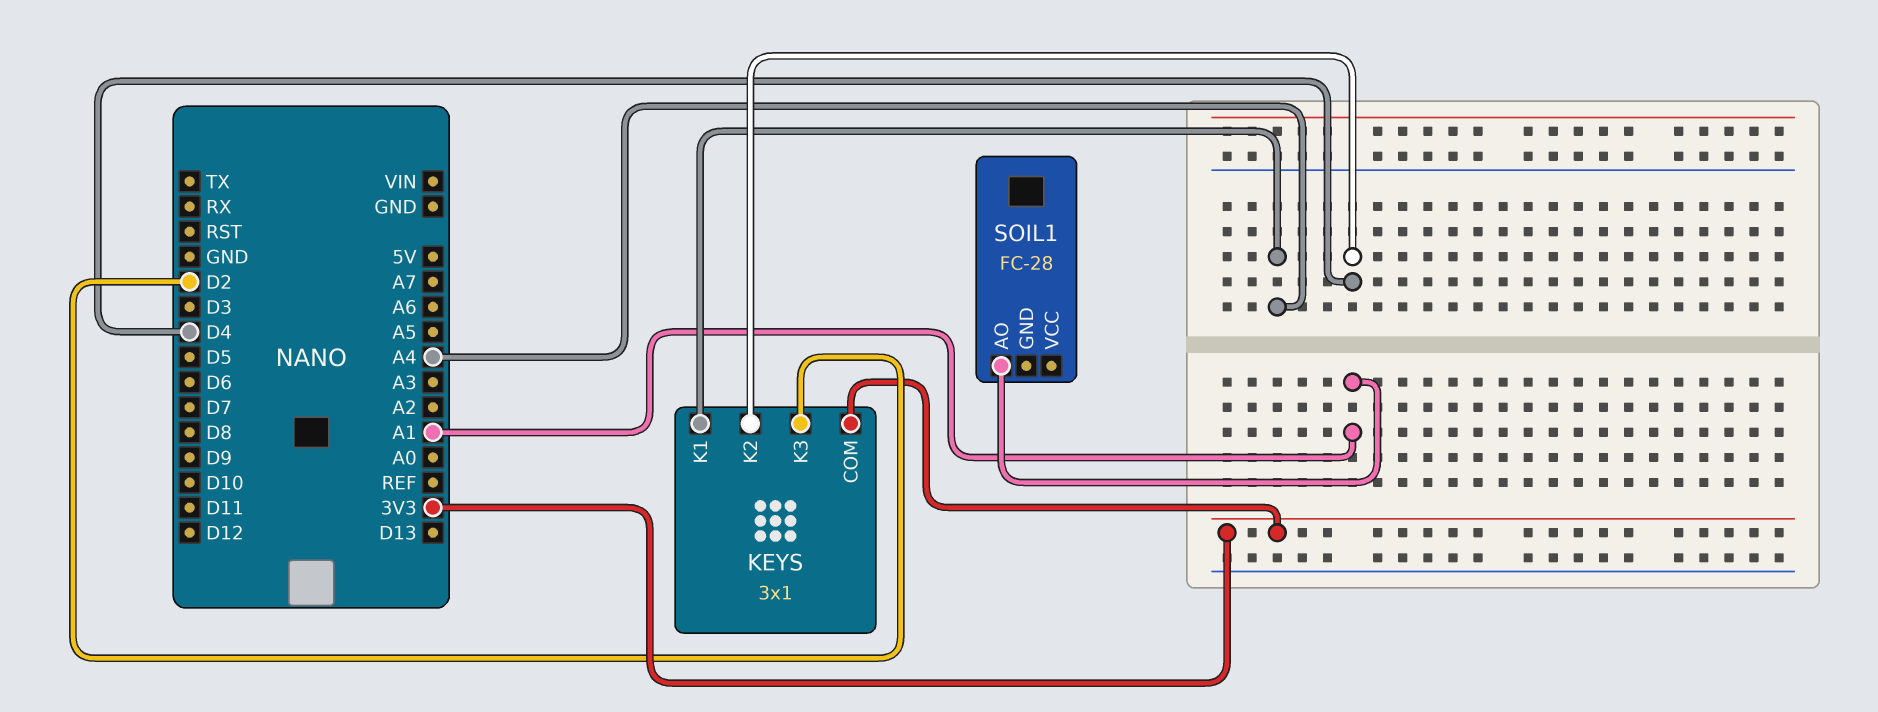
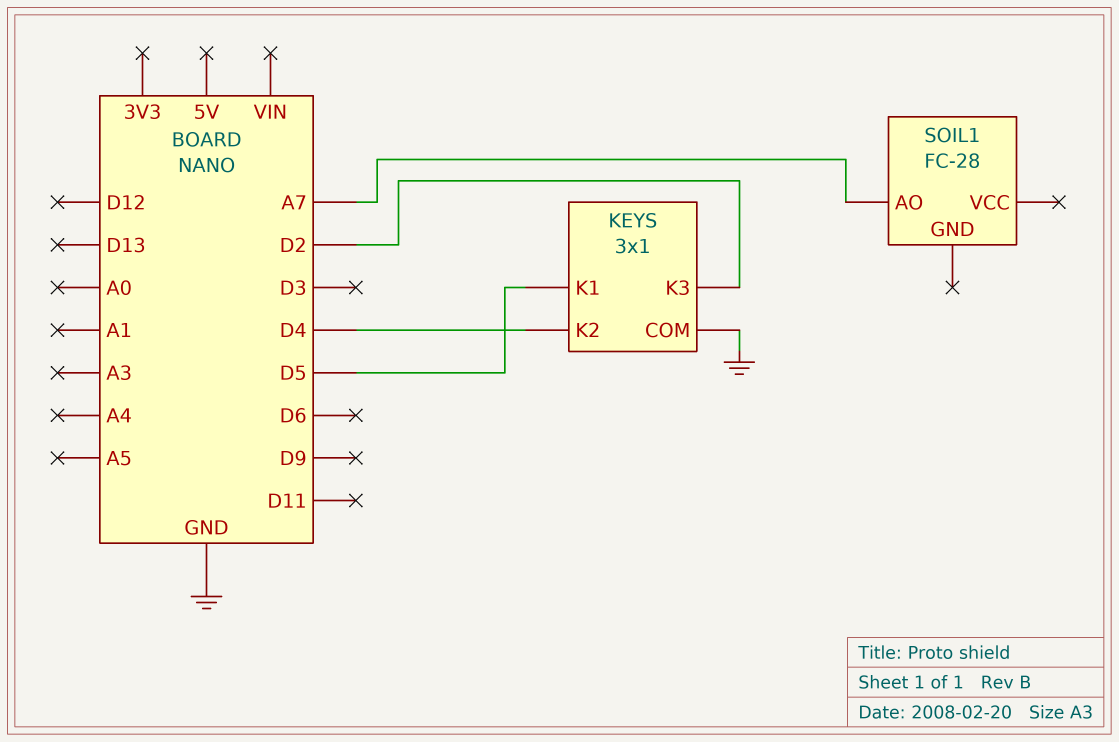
KEYS pin COM: 3V3 -> GND
KEYS pin K1: A4 -> D5
SOIL1 pin AO: A1 -> A7

